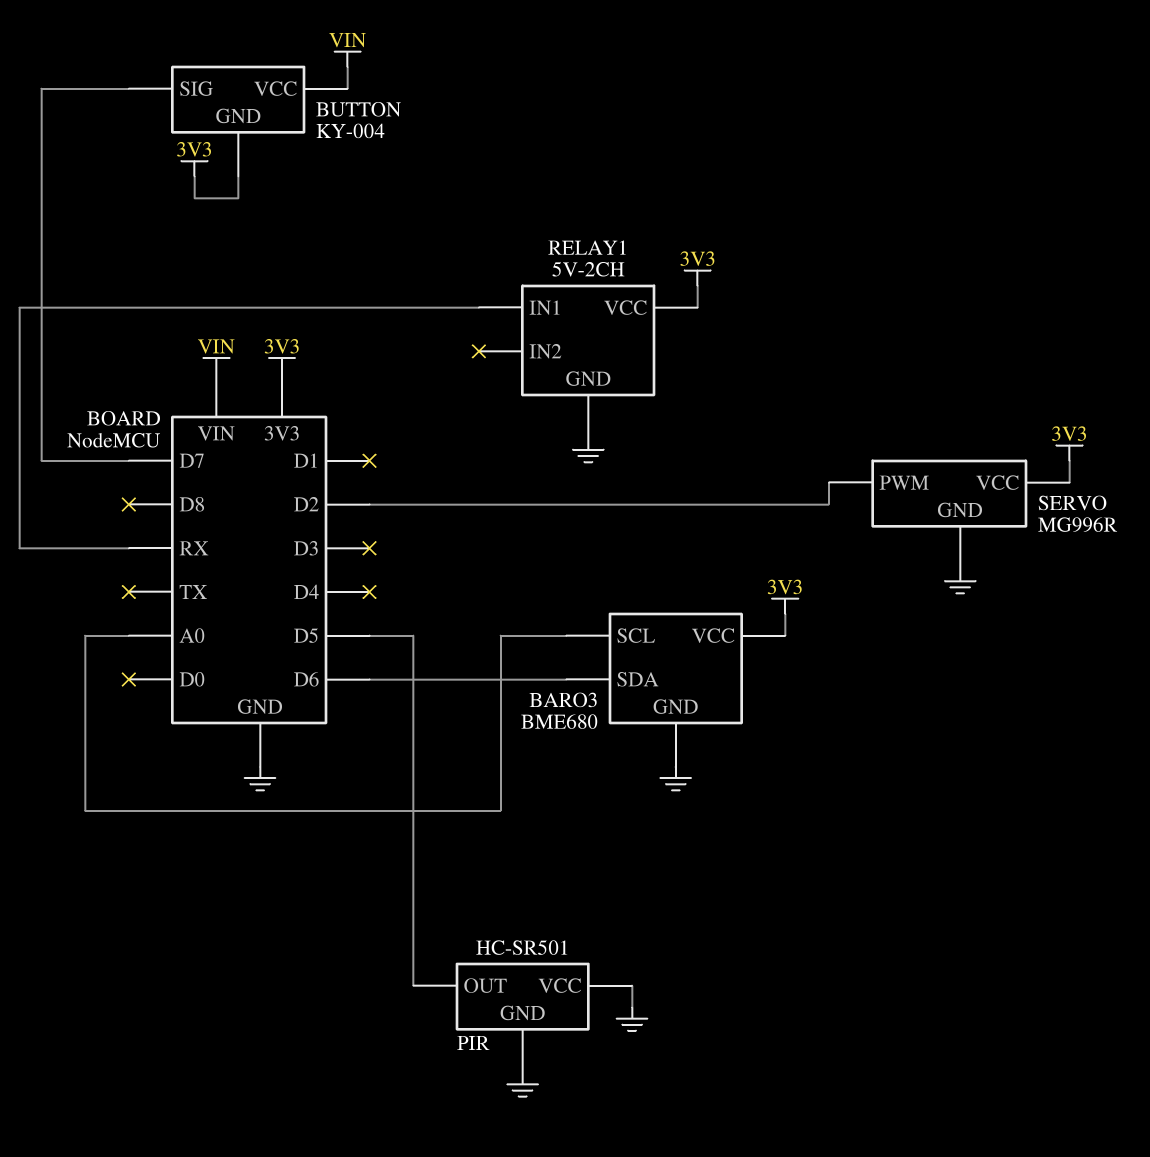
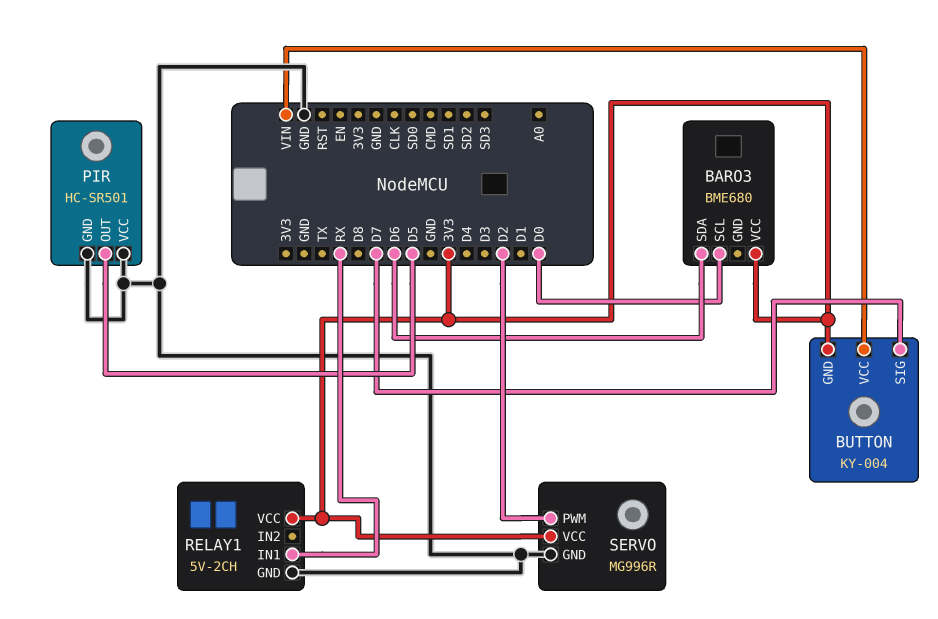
BARO3 pin GND: GND -> none
BARO3 pin SCL: A0 -> D0

